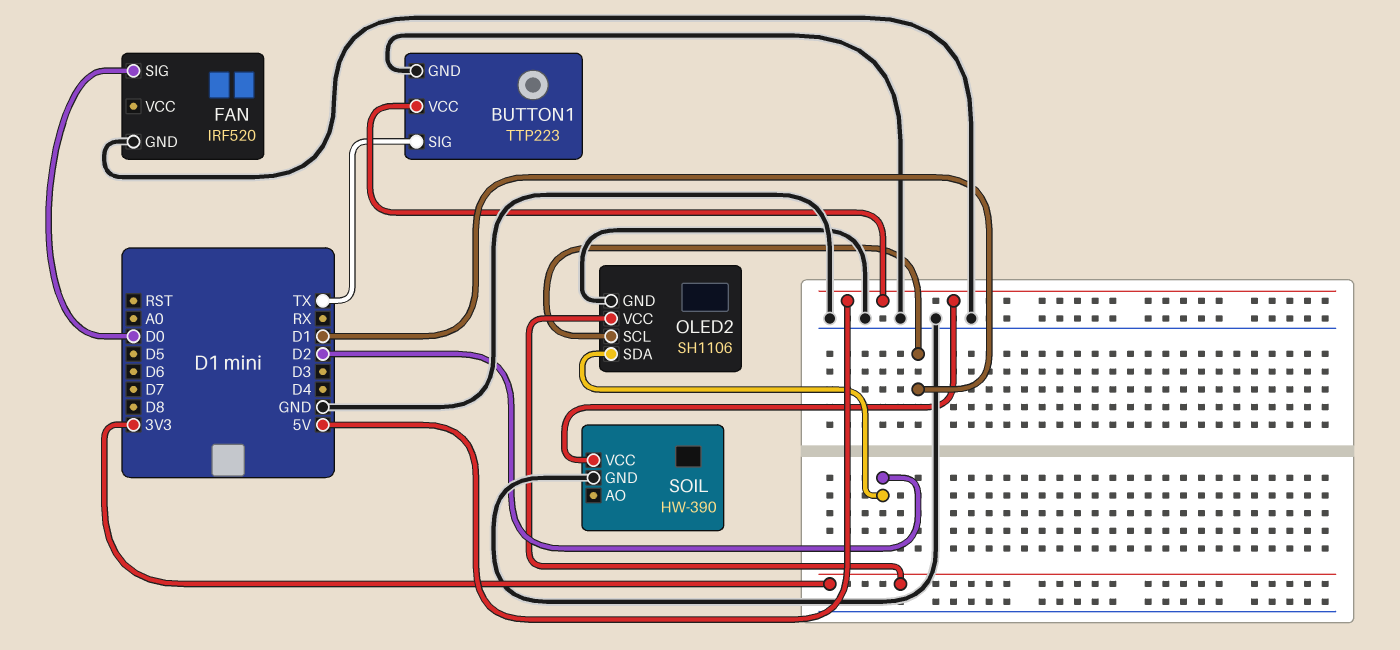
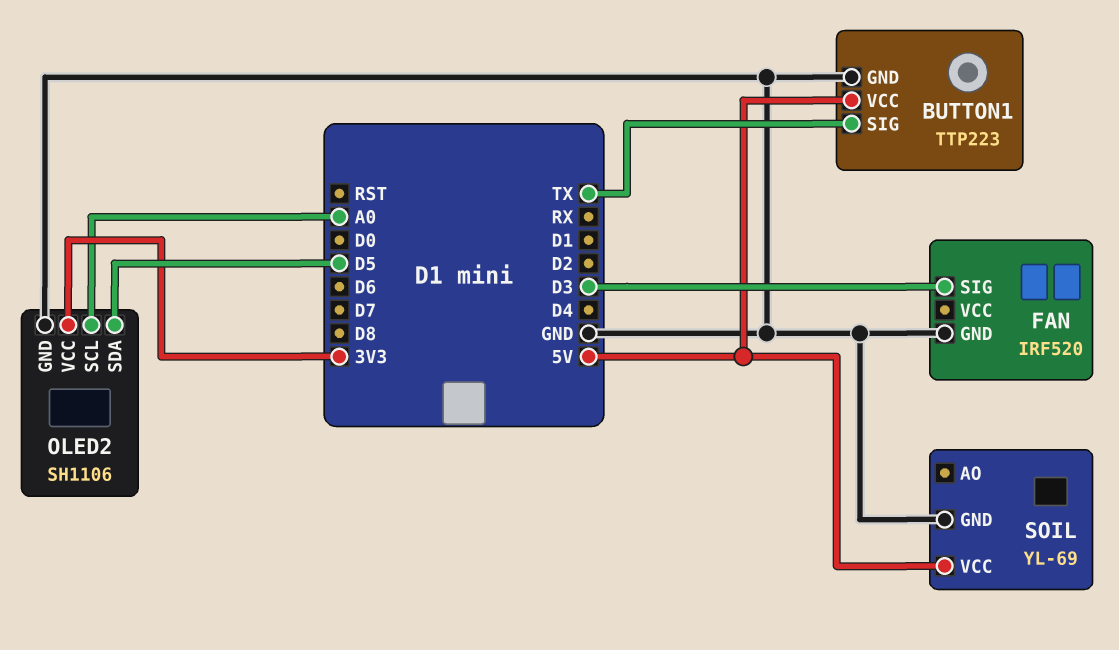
FAN pin SIG: D0 -> D3
OLED2 pin SCL: D1 -> A0
OLED2 pin SDA: D2 -> D5
SOIL: HW-390 -> YL-69

